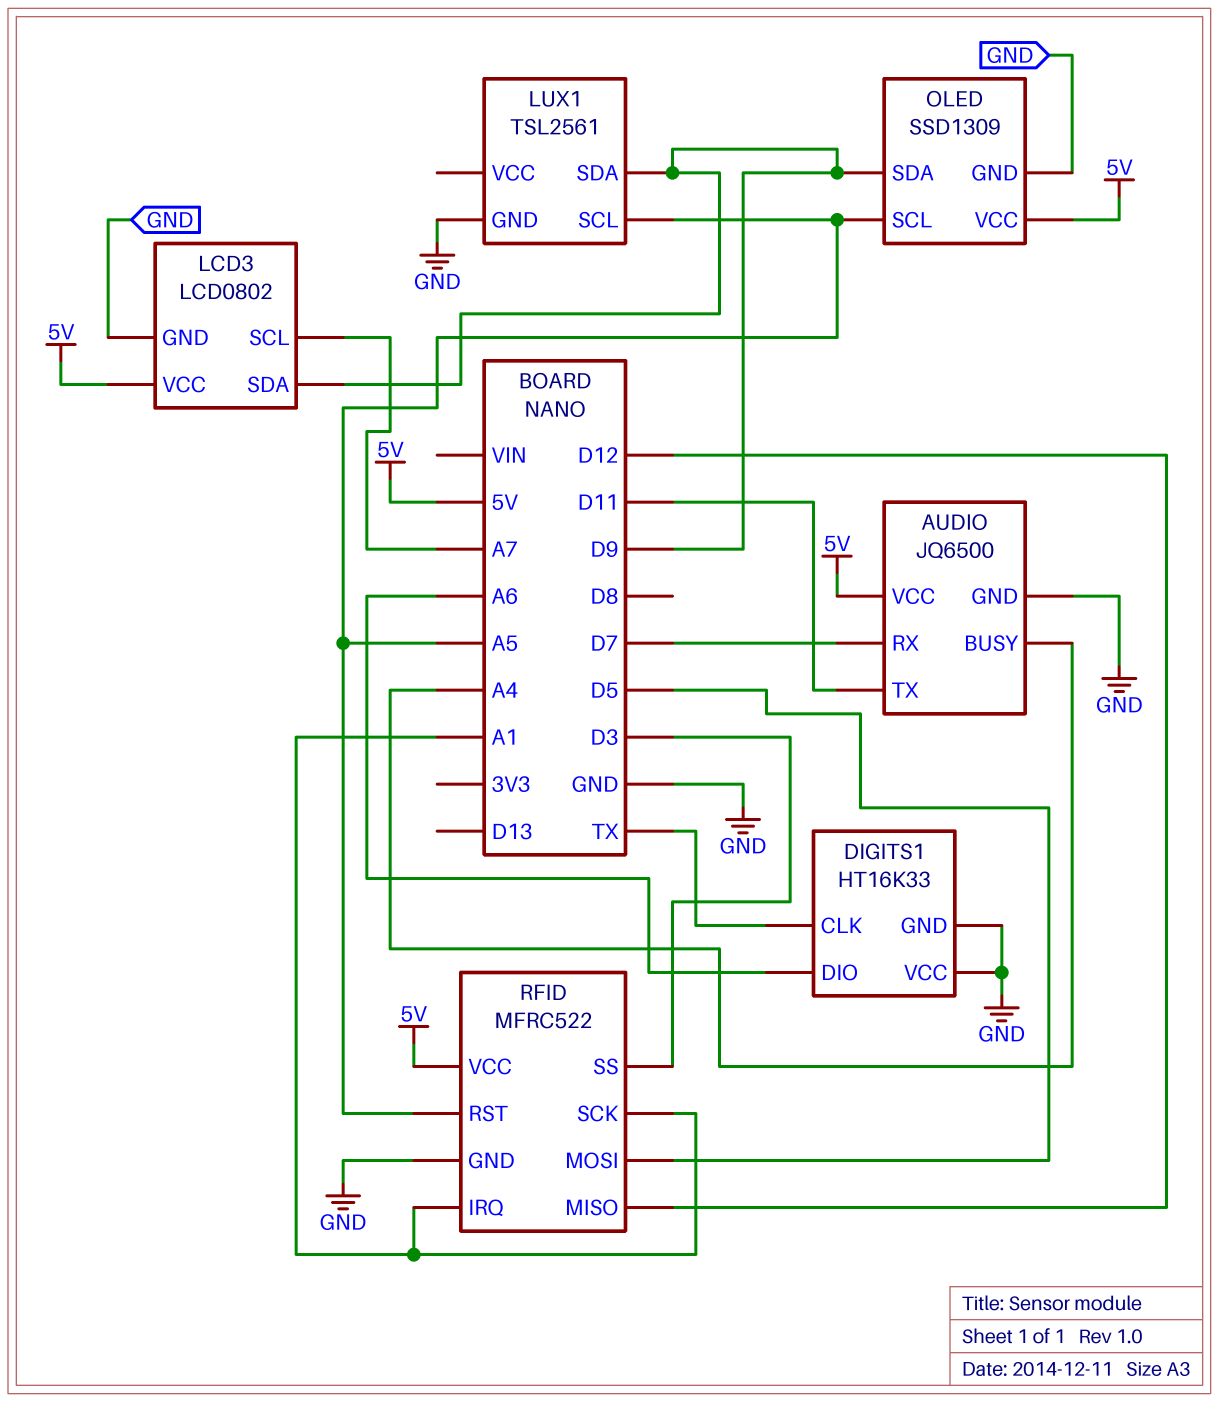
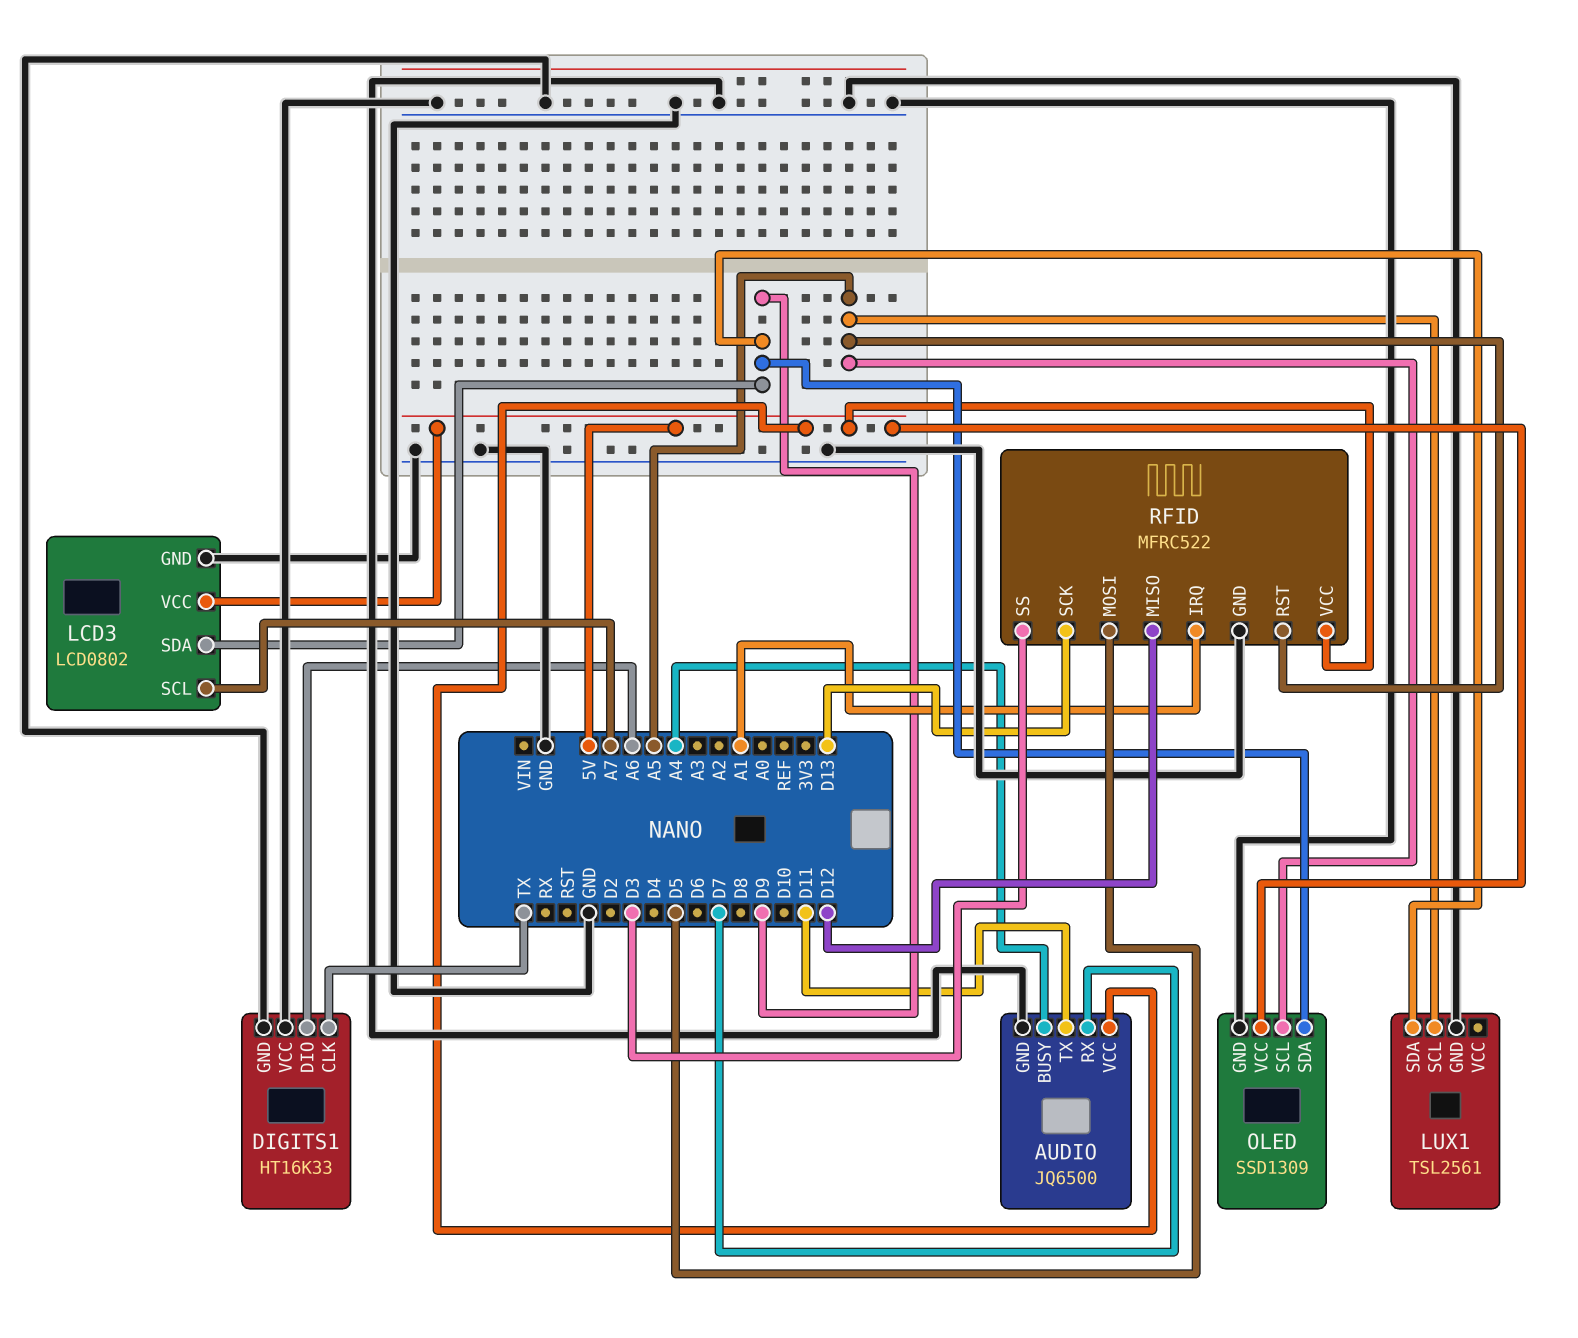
RFID pin SCK: A1 -> D13

